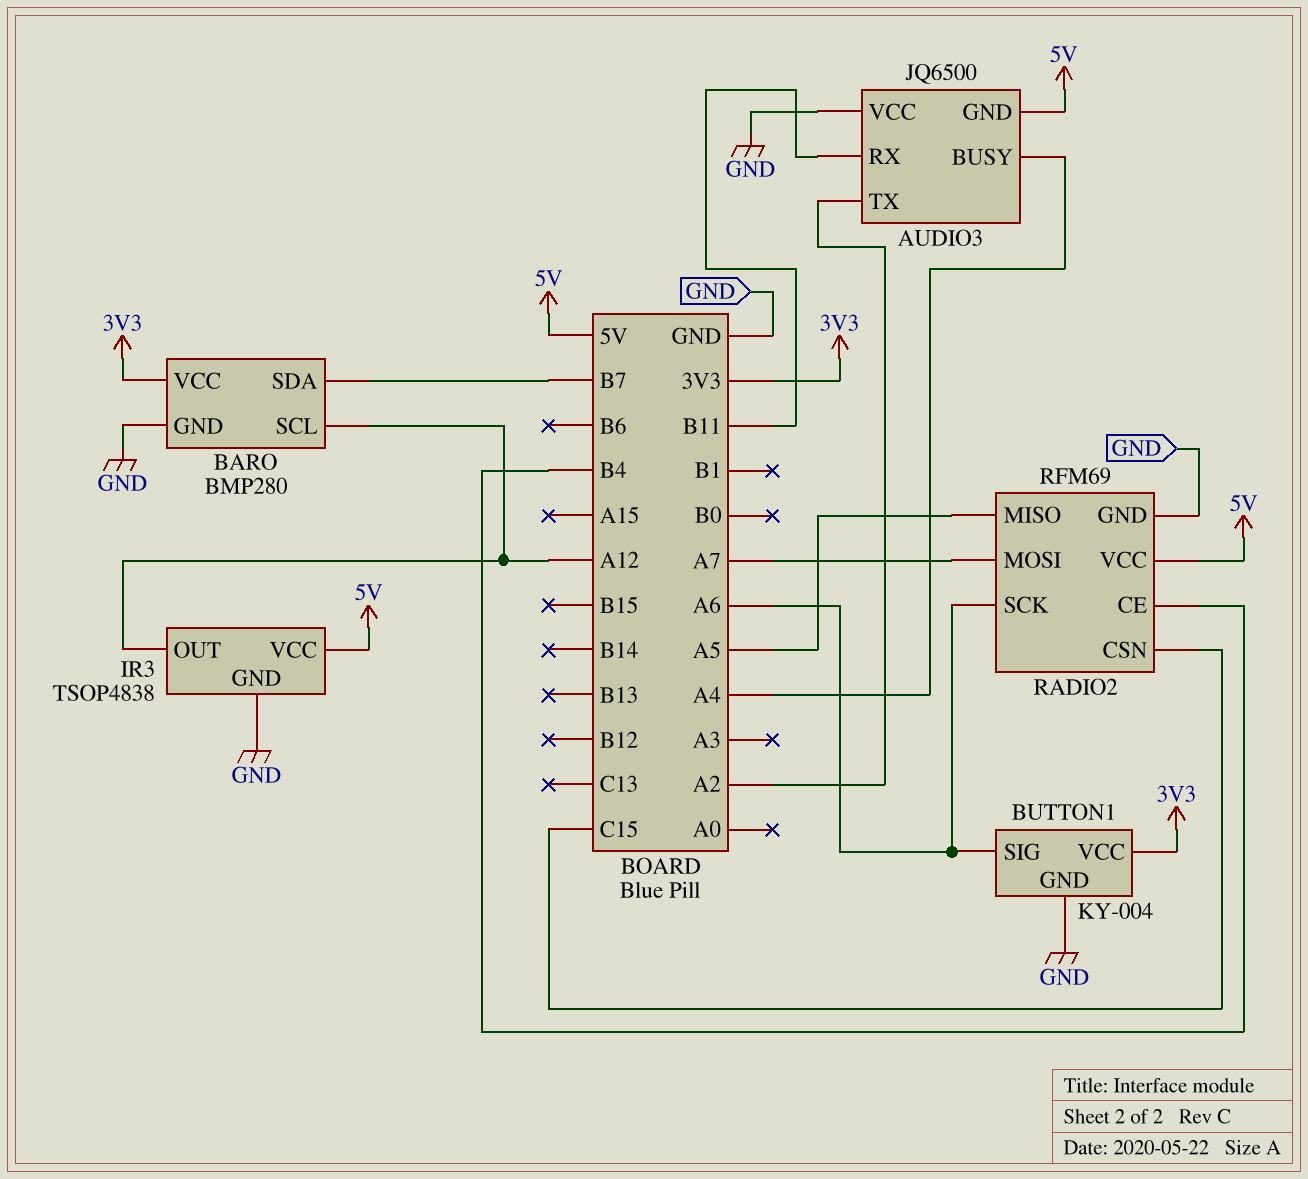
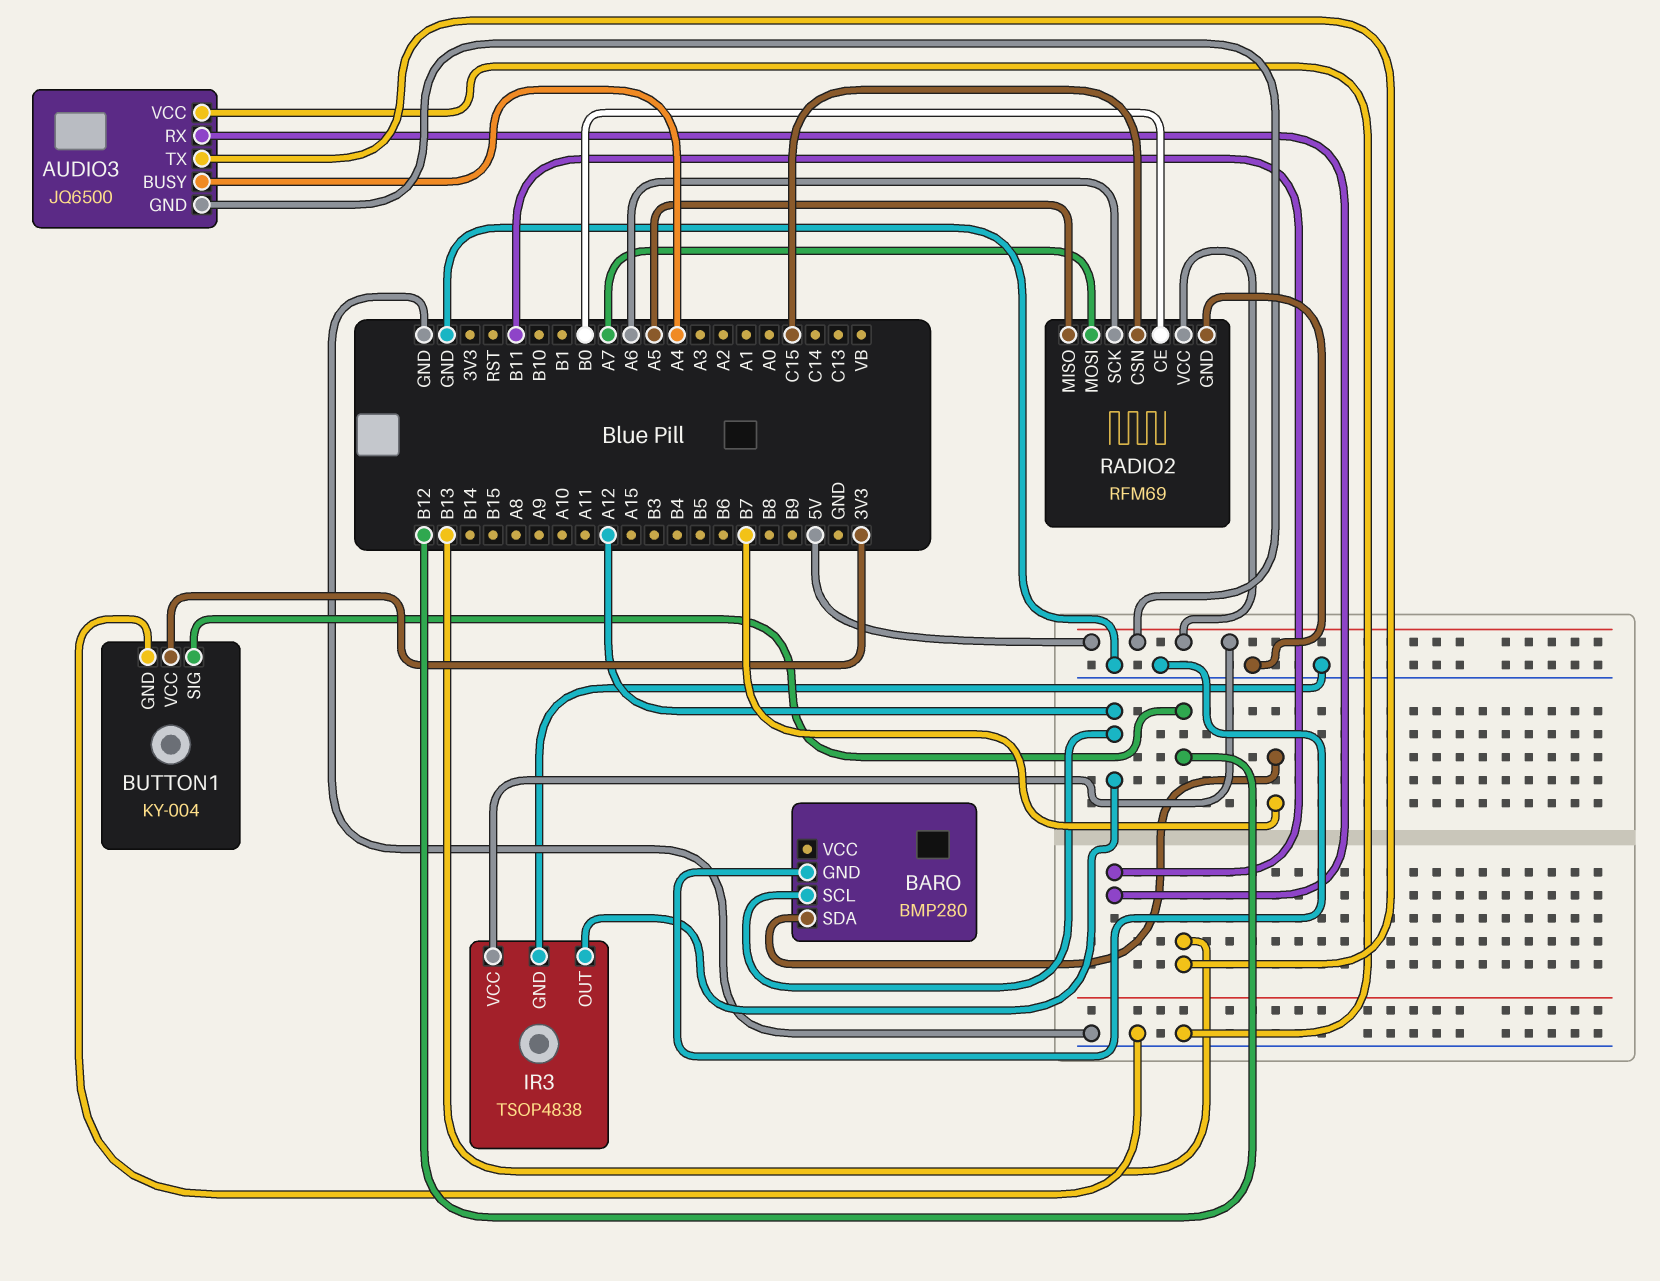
AUDIO3 pin TX: A2 -> B13
BARO pin VCC: 3V3 -> none
BUTTON1 pin SIG: A6 -> B12
RADIO2 pin CE: B4 -> B0

